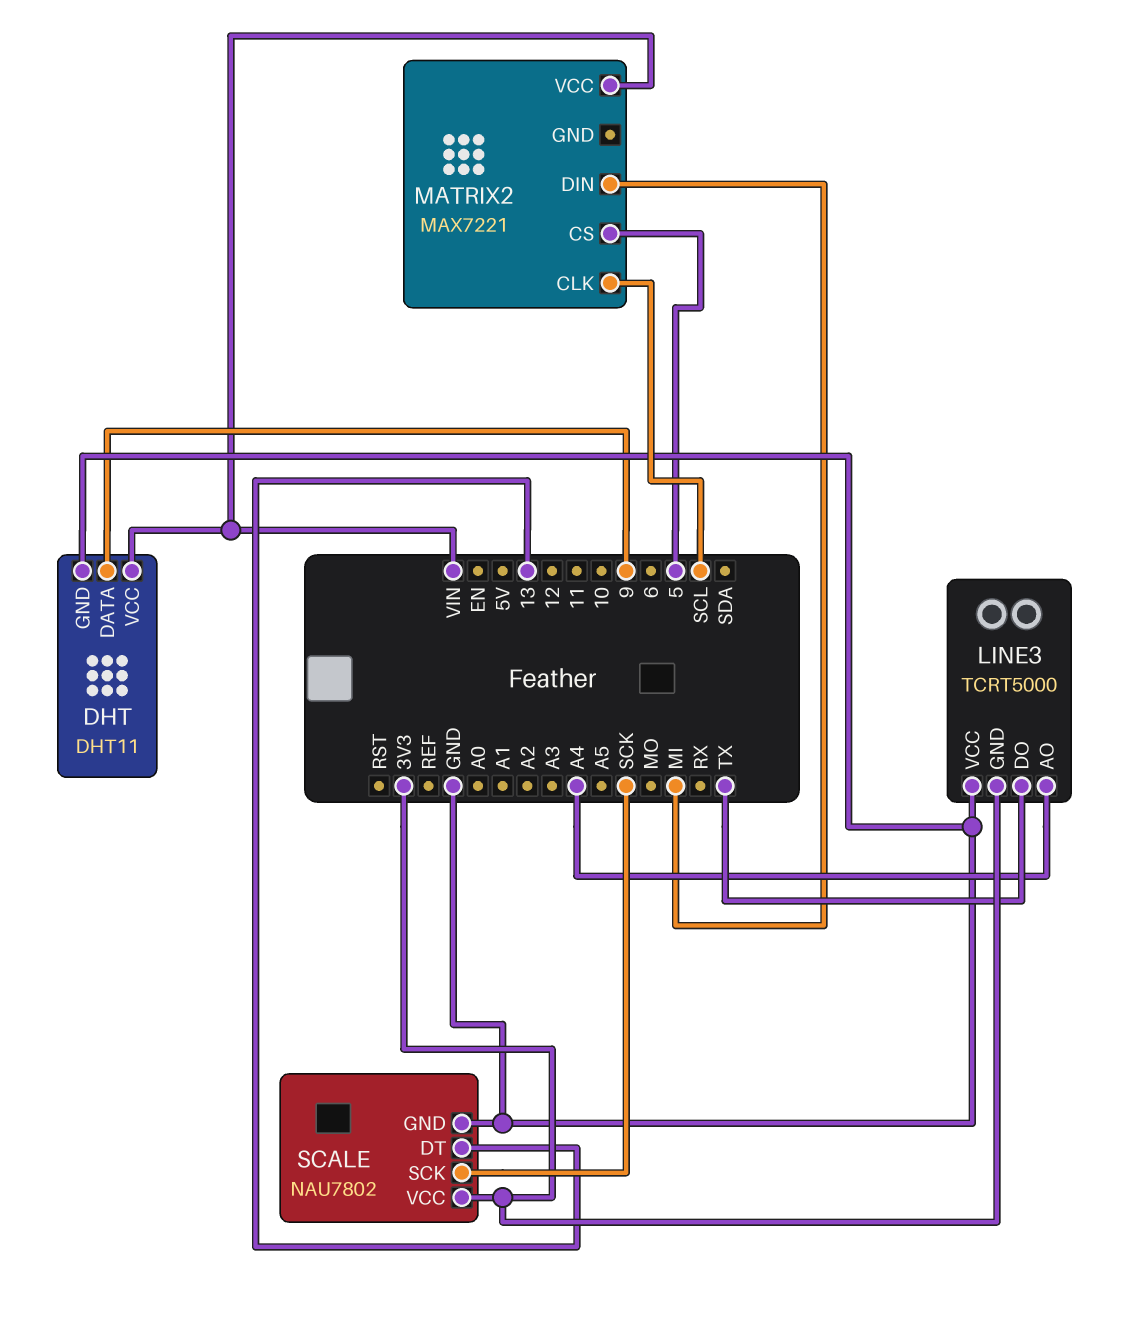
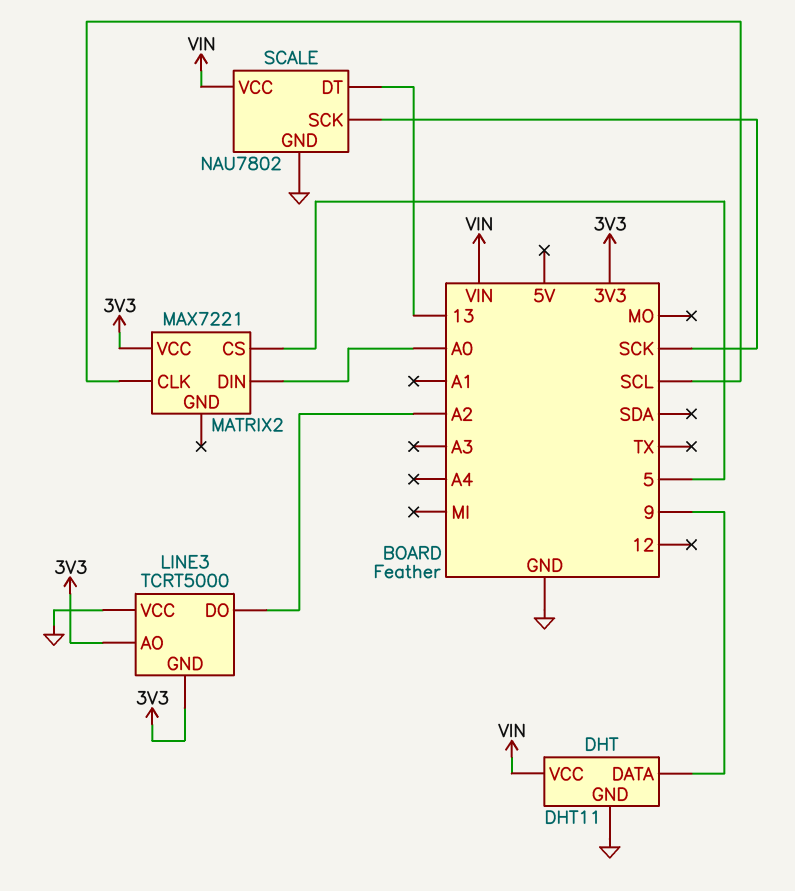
LINE3 pin AO: A4 -> 3V3
LINE3 pin DO: TX -> A2
MATRIX2 pin DIN: MI -> A0
MATRIX2 pin VCC: VIN -> 3V3
SCALE pin VCC: 3V3 -> VIN

